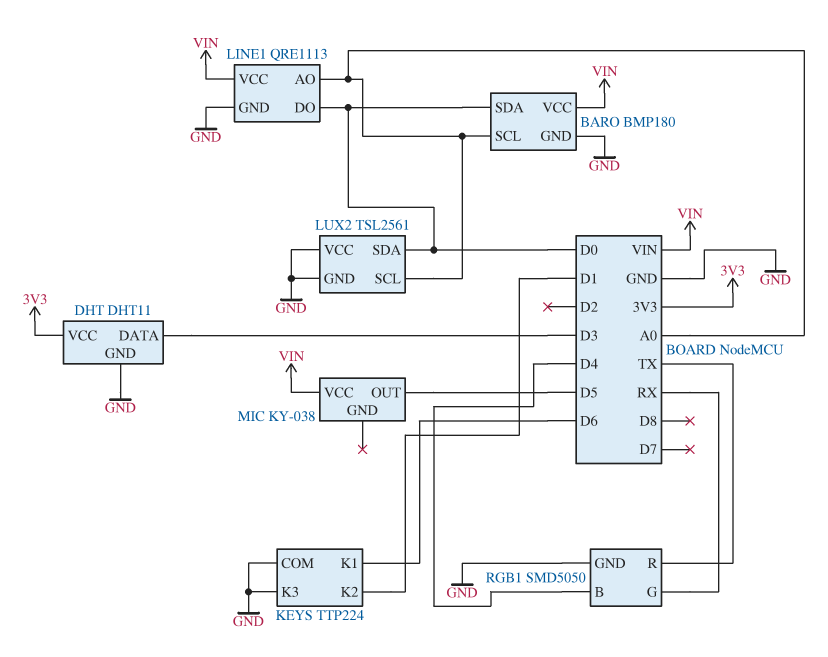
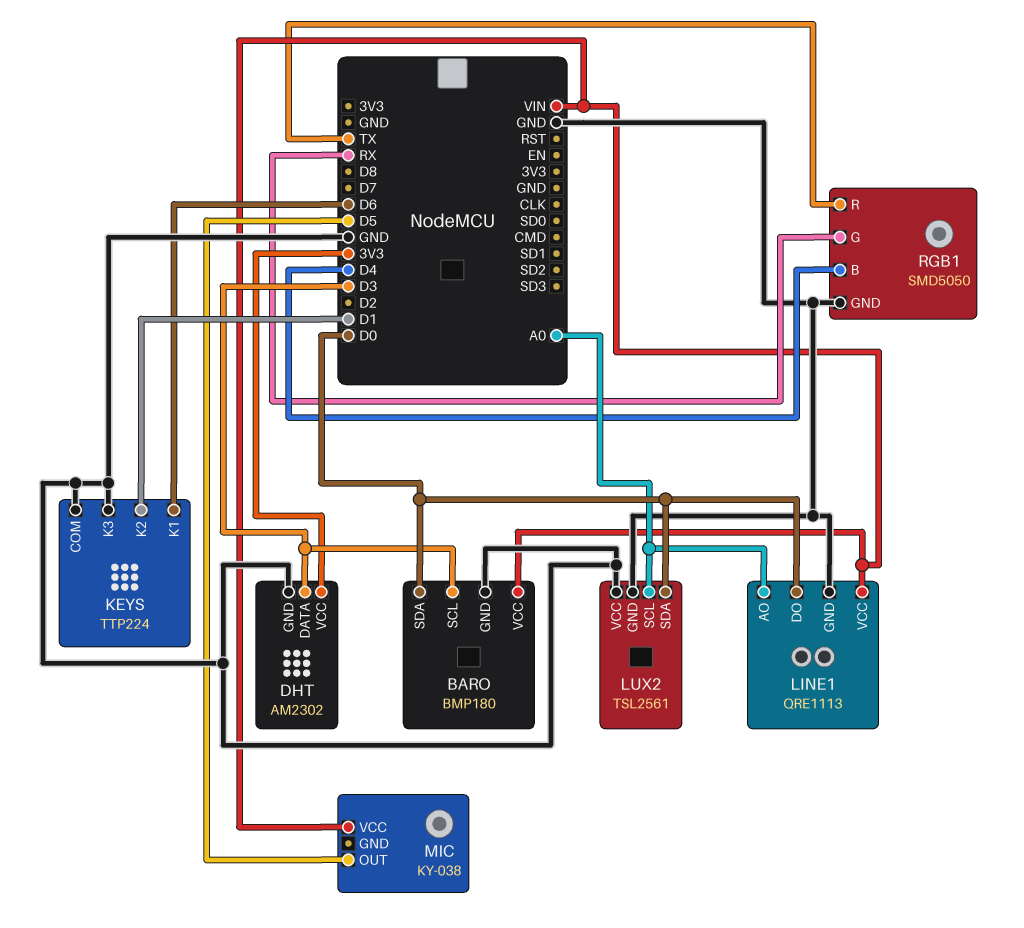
BARO pin SCL: A0 -> D3
DHT: DHT11 -> AM2302

